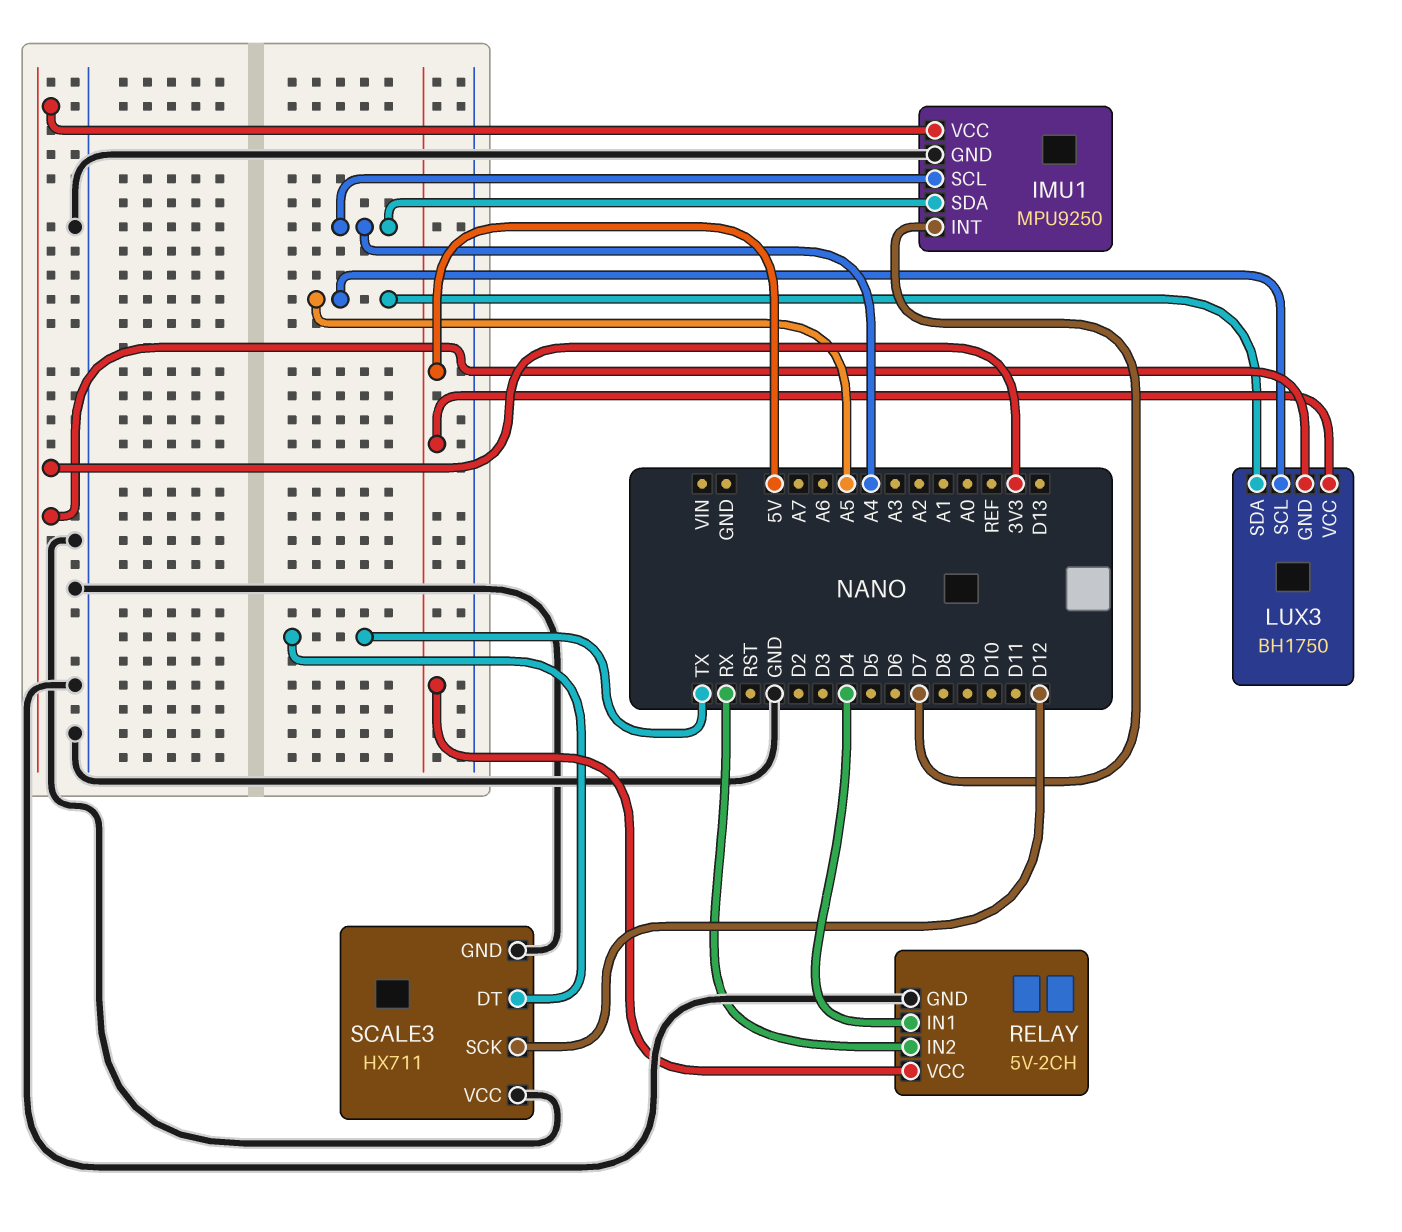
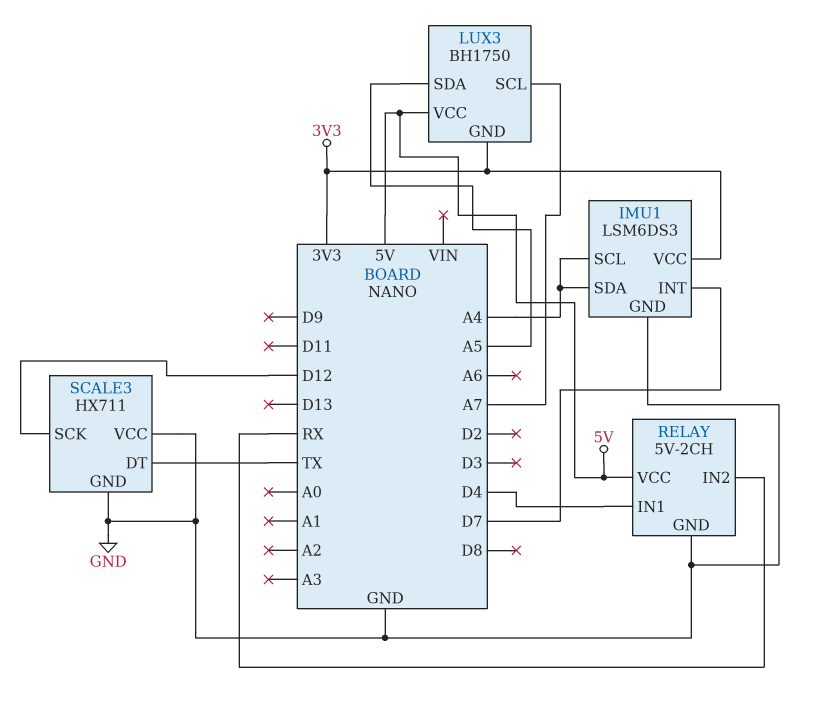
IMU1: MPU9250 -> LSM6DS3
LUX3 pin SCL: A5 -> A7

